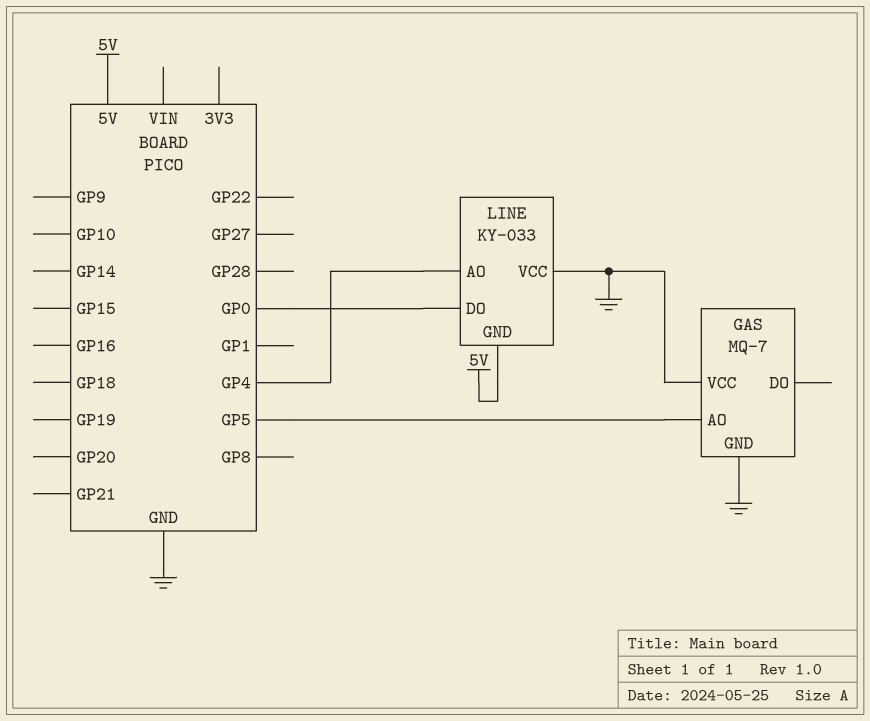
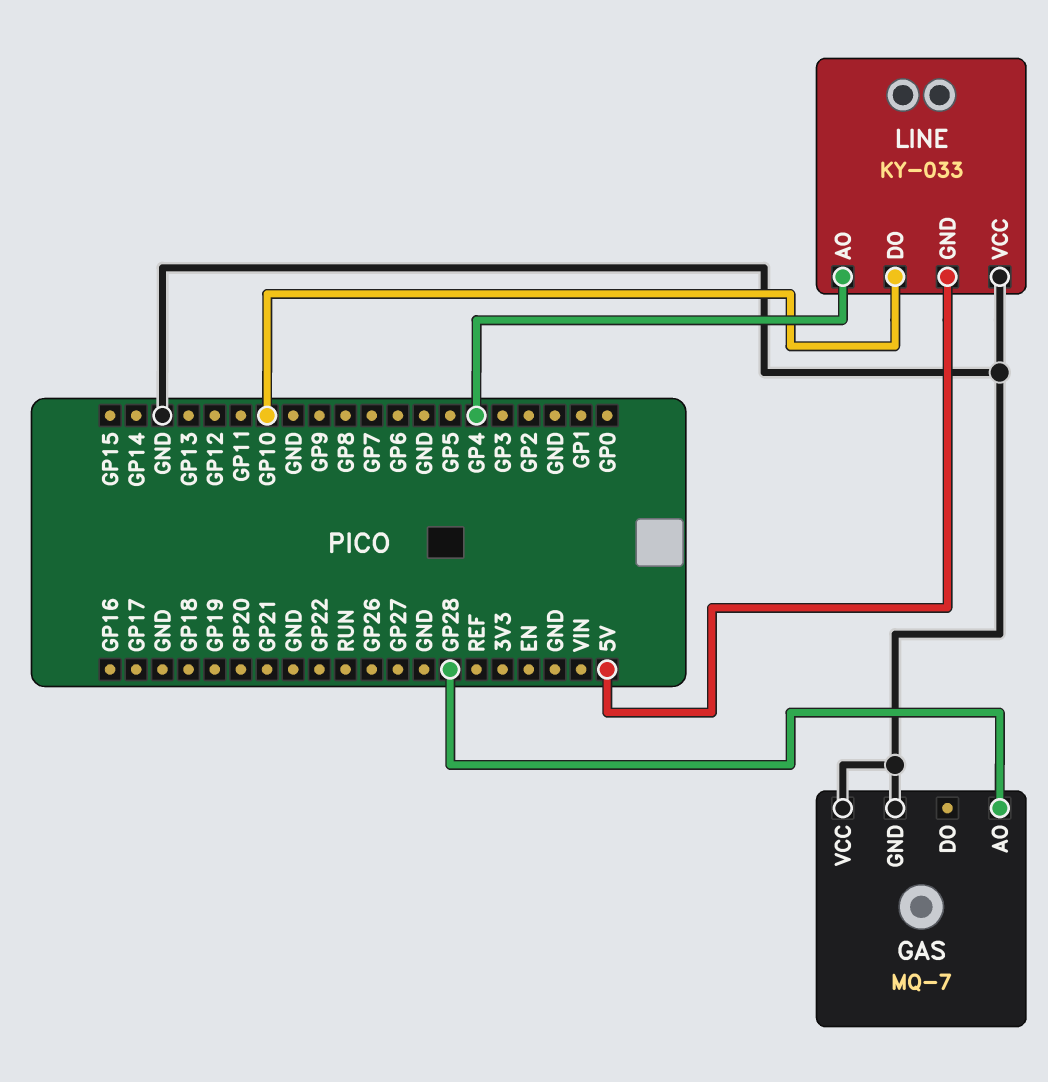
GAS pin AO: GP5 -> GP28
LINE pin DO: GP0 -> GP10

